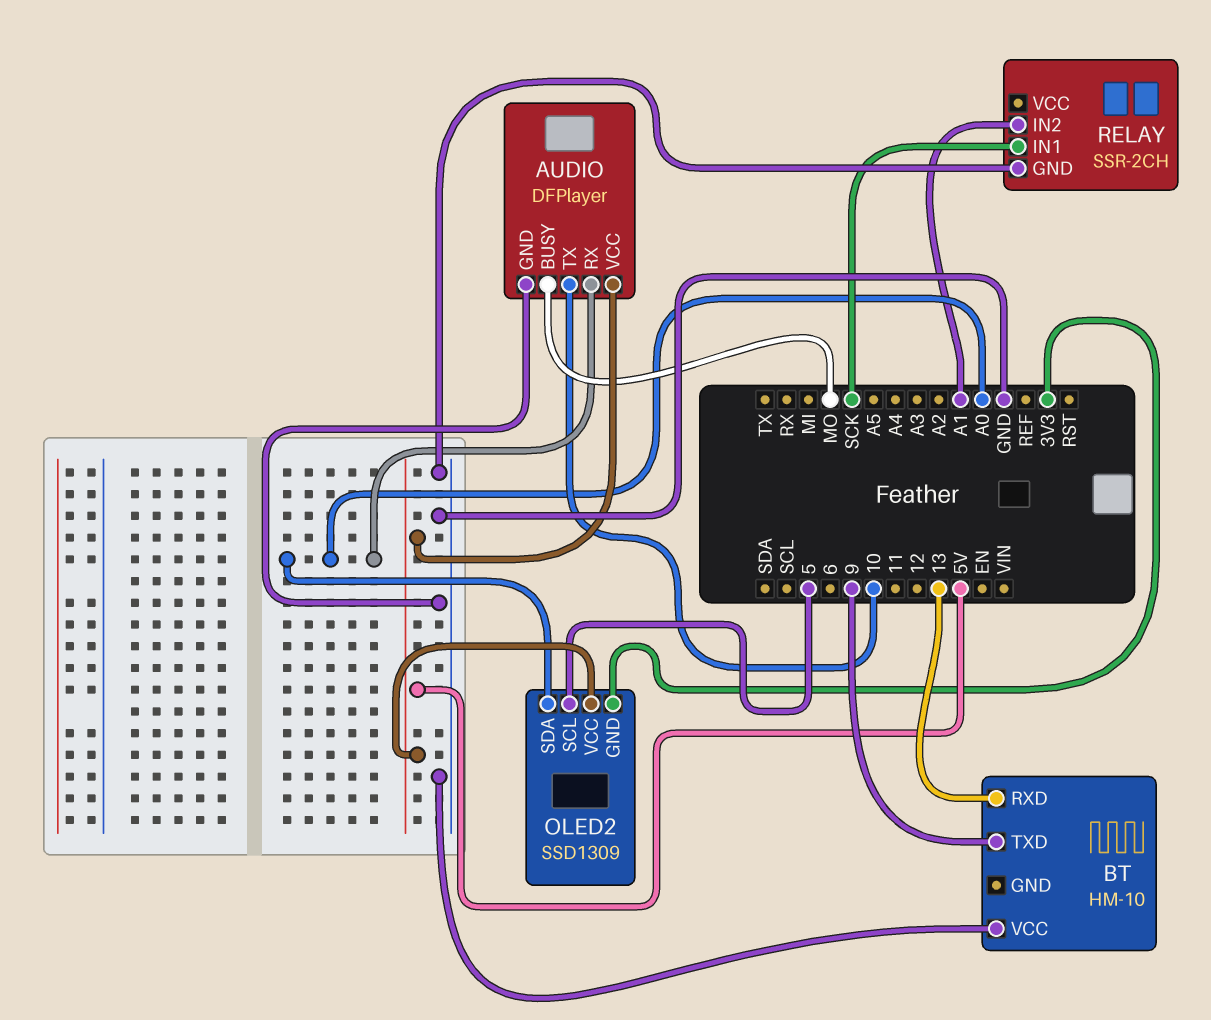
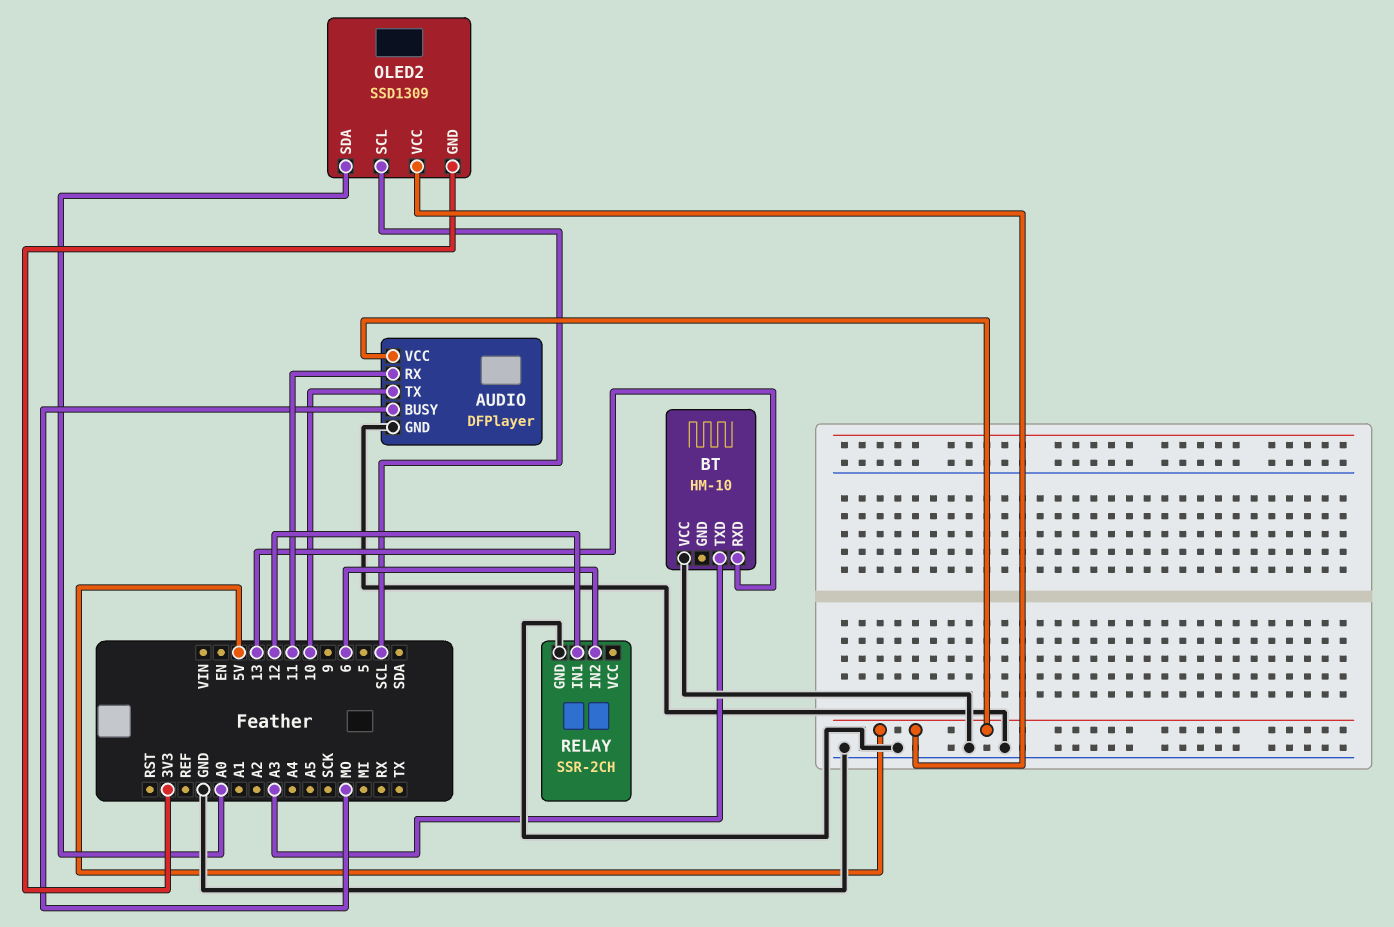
AUDIO pin RX: A0 -> 11
BT pin TXD: 9 -> A3
OLED2 pin SCL: 5 -> SCL
RELAY pin IN1: SCK -> 12
RELAY pin IN2: A1 -> 6

